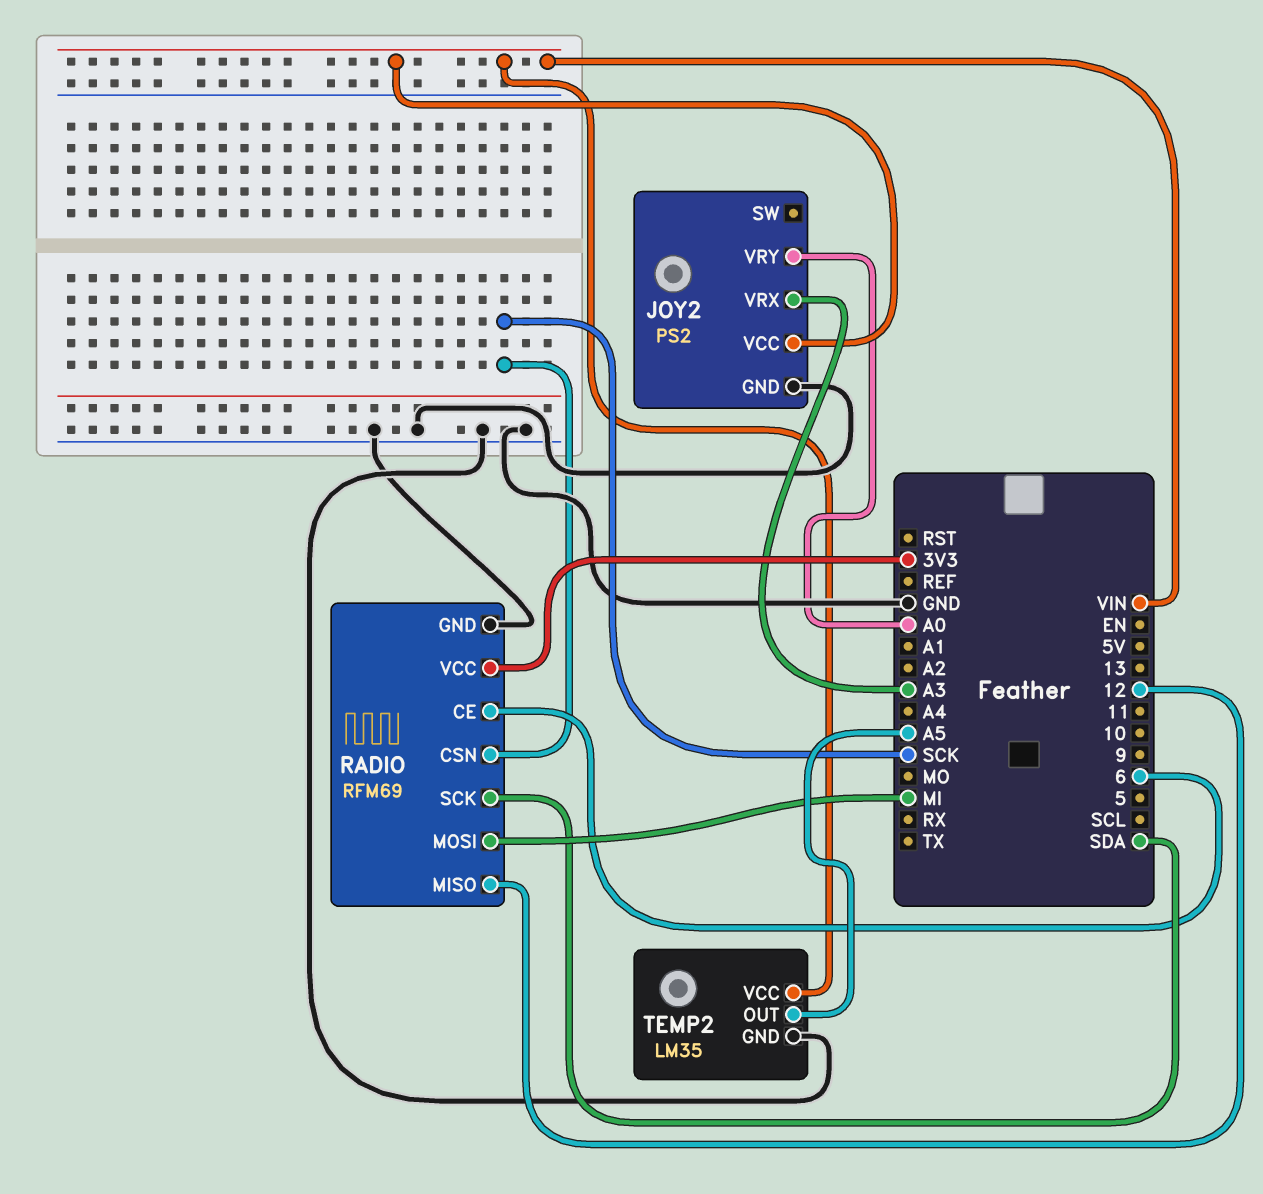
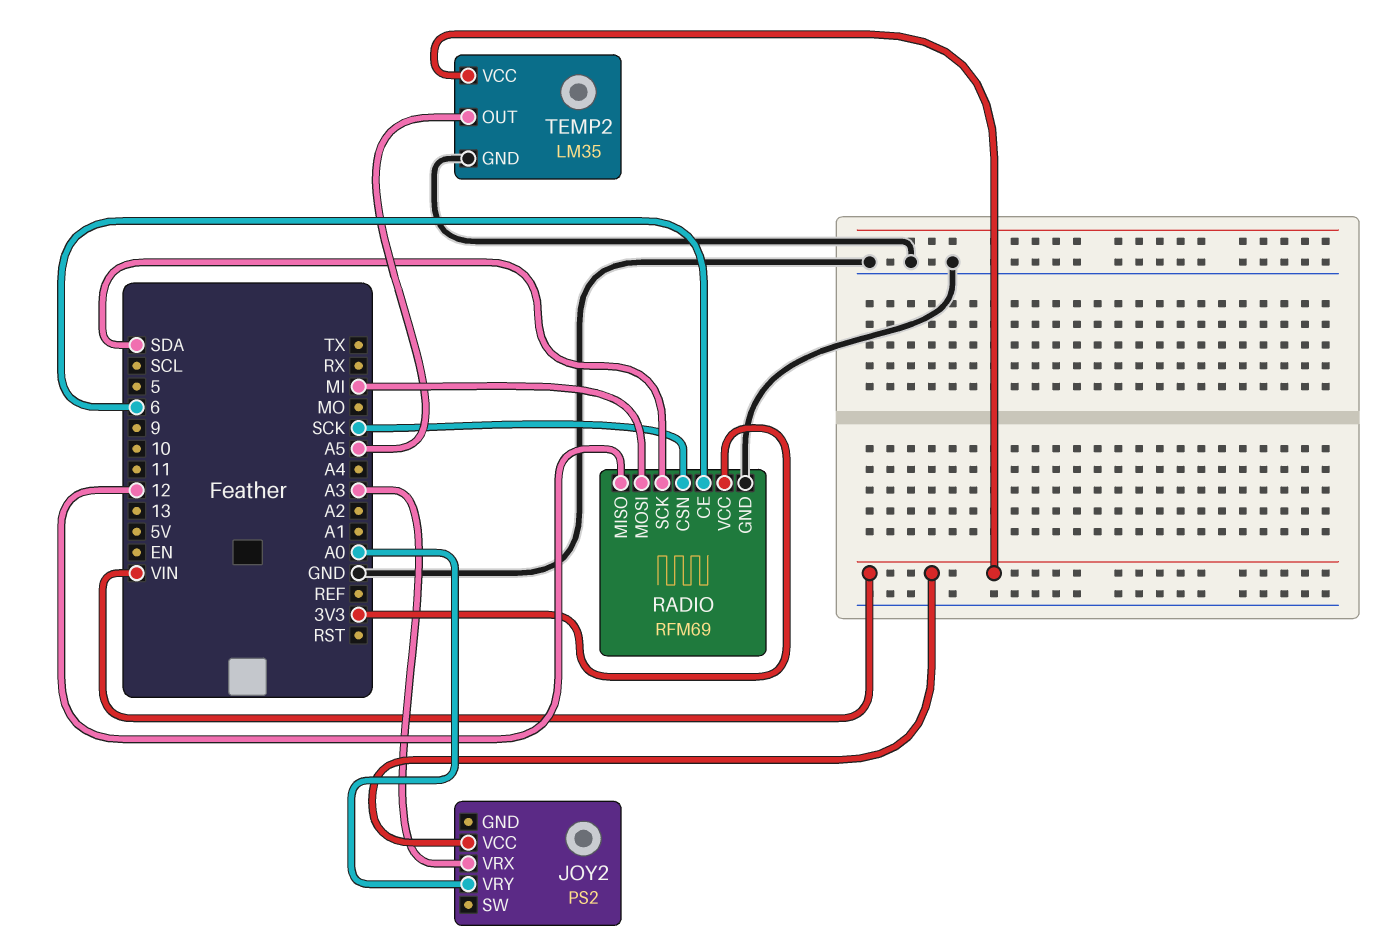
JOY2 pin GND: GND -> none

